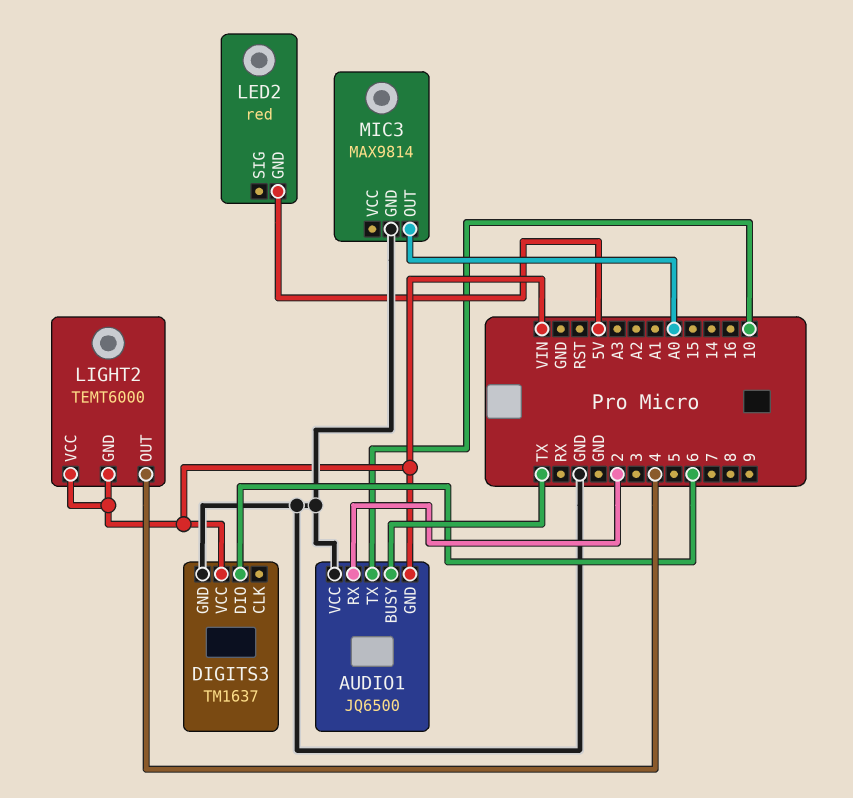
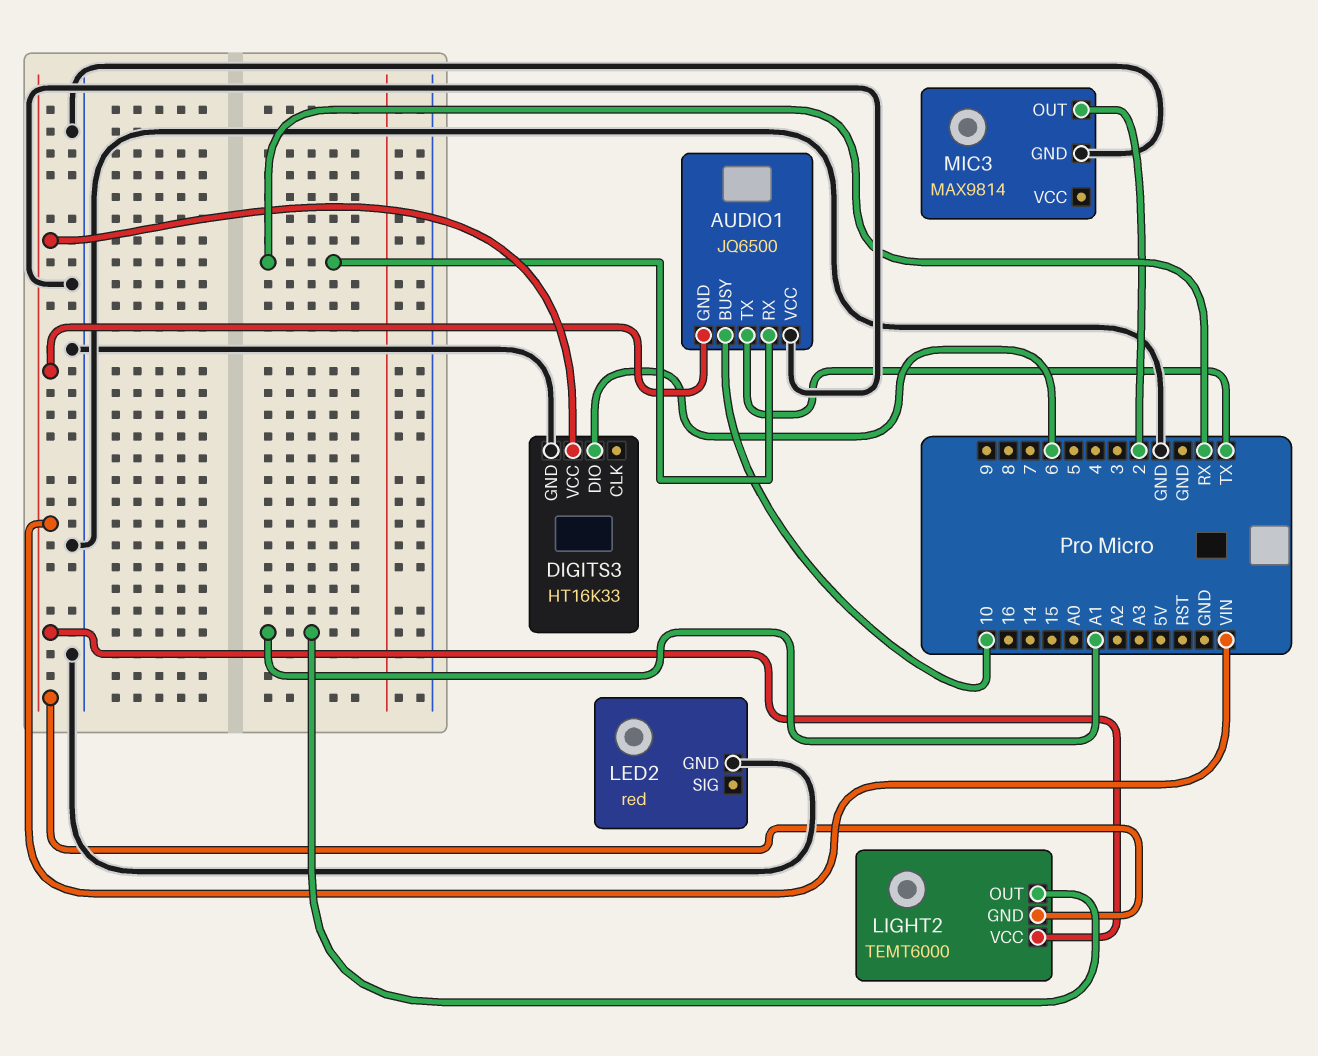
AUDIO1 pin BUSY: TX -> 10
AUDIO1 pin RX: 2 -> RX
AUDIO1 pin TX: 10 -> TX
DIGITS3: TM1637 -> HT16K33
LED2 pin GND: 5V -> GND
LIGHT2 pin OUT: 4 -> A1
MIC3 pin OUT: A0 -> 2

